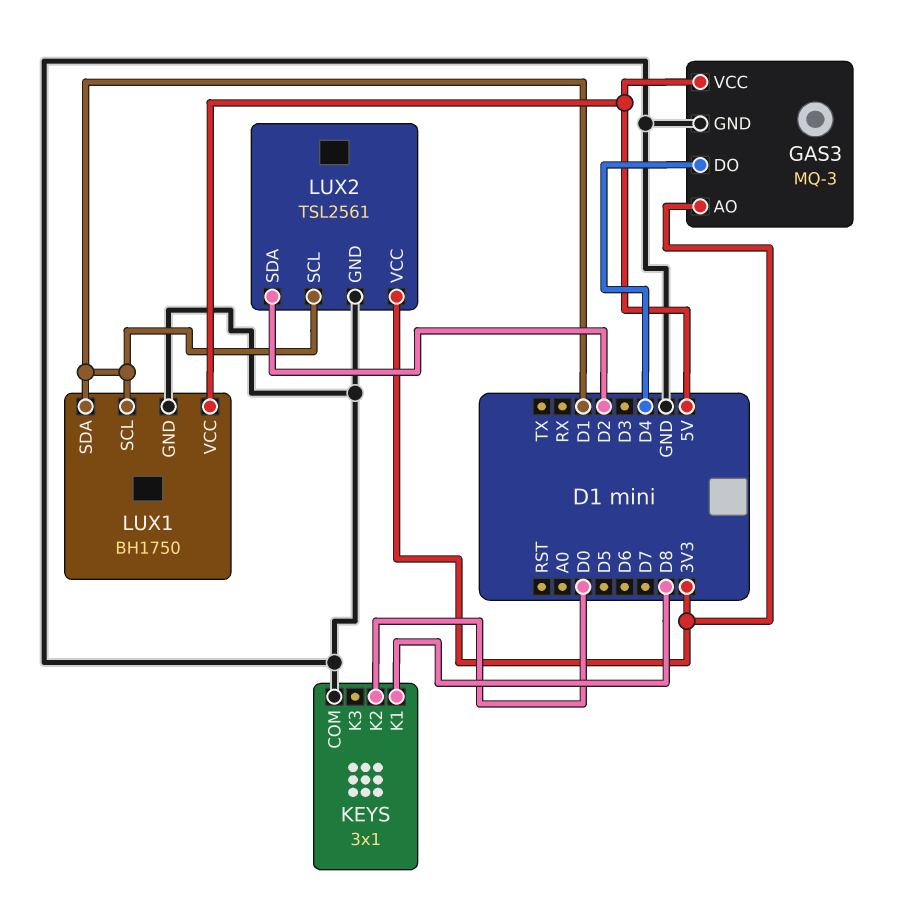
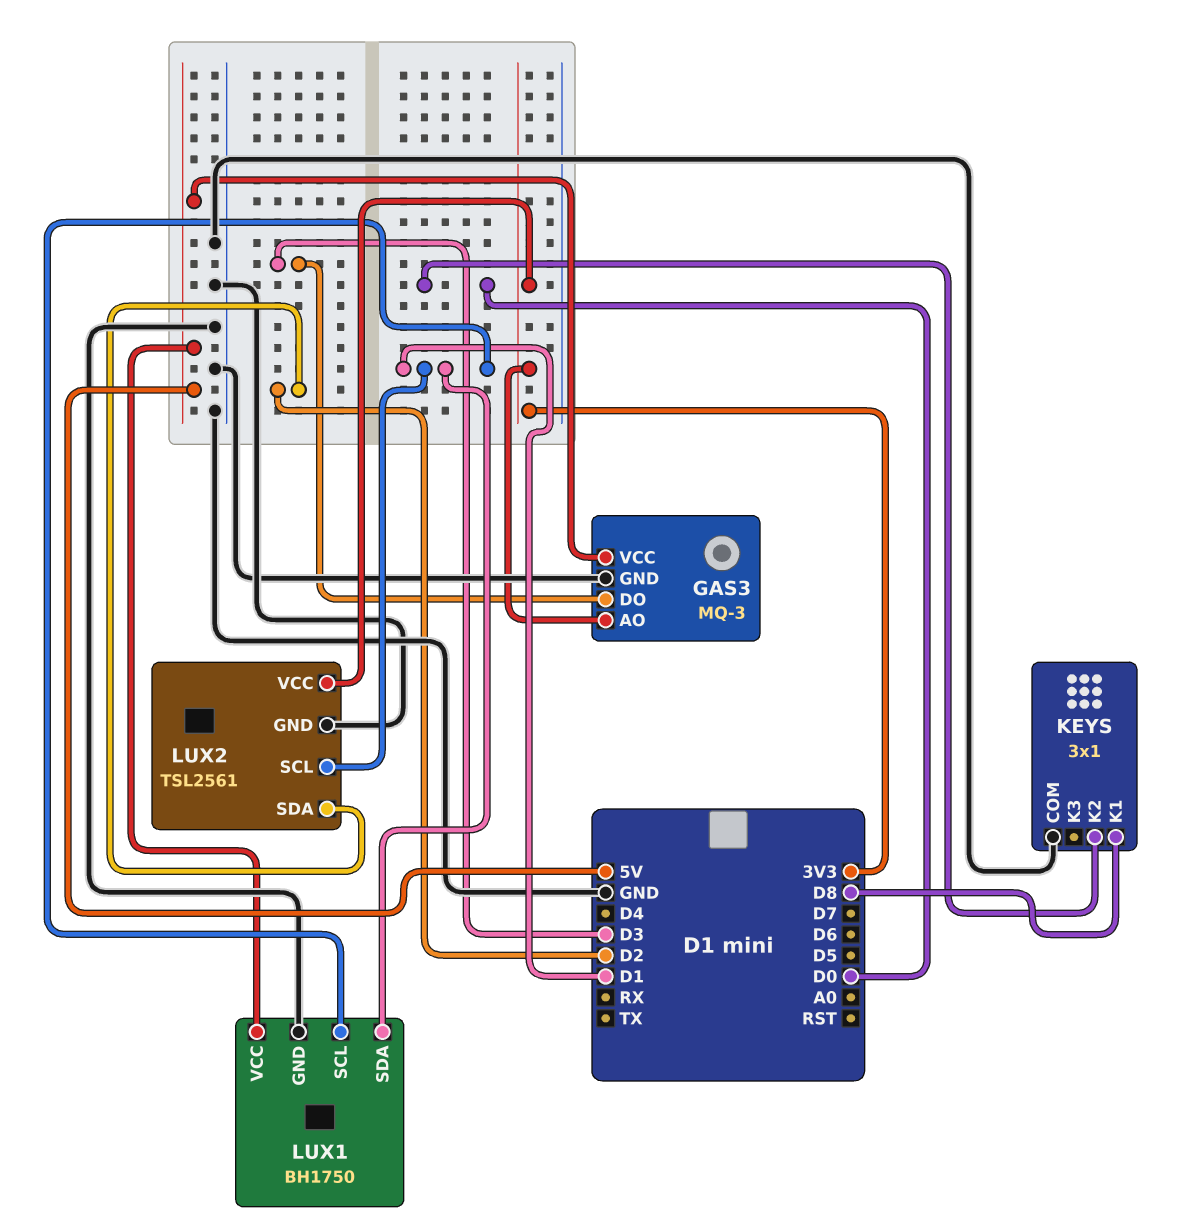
GAS3 pin DO: D4 -> D3

